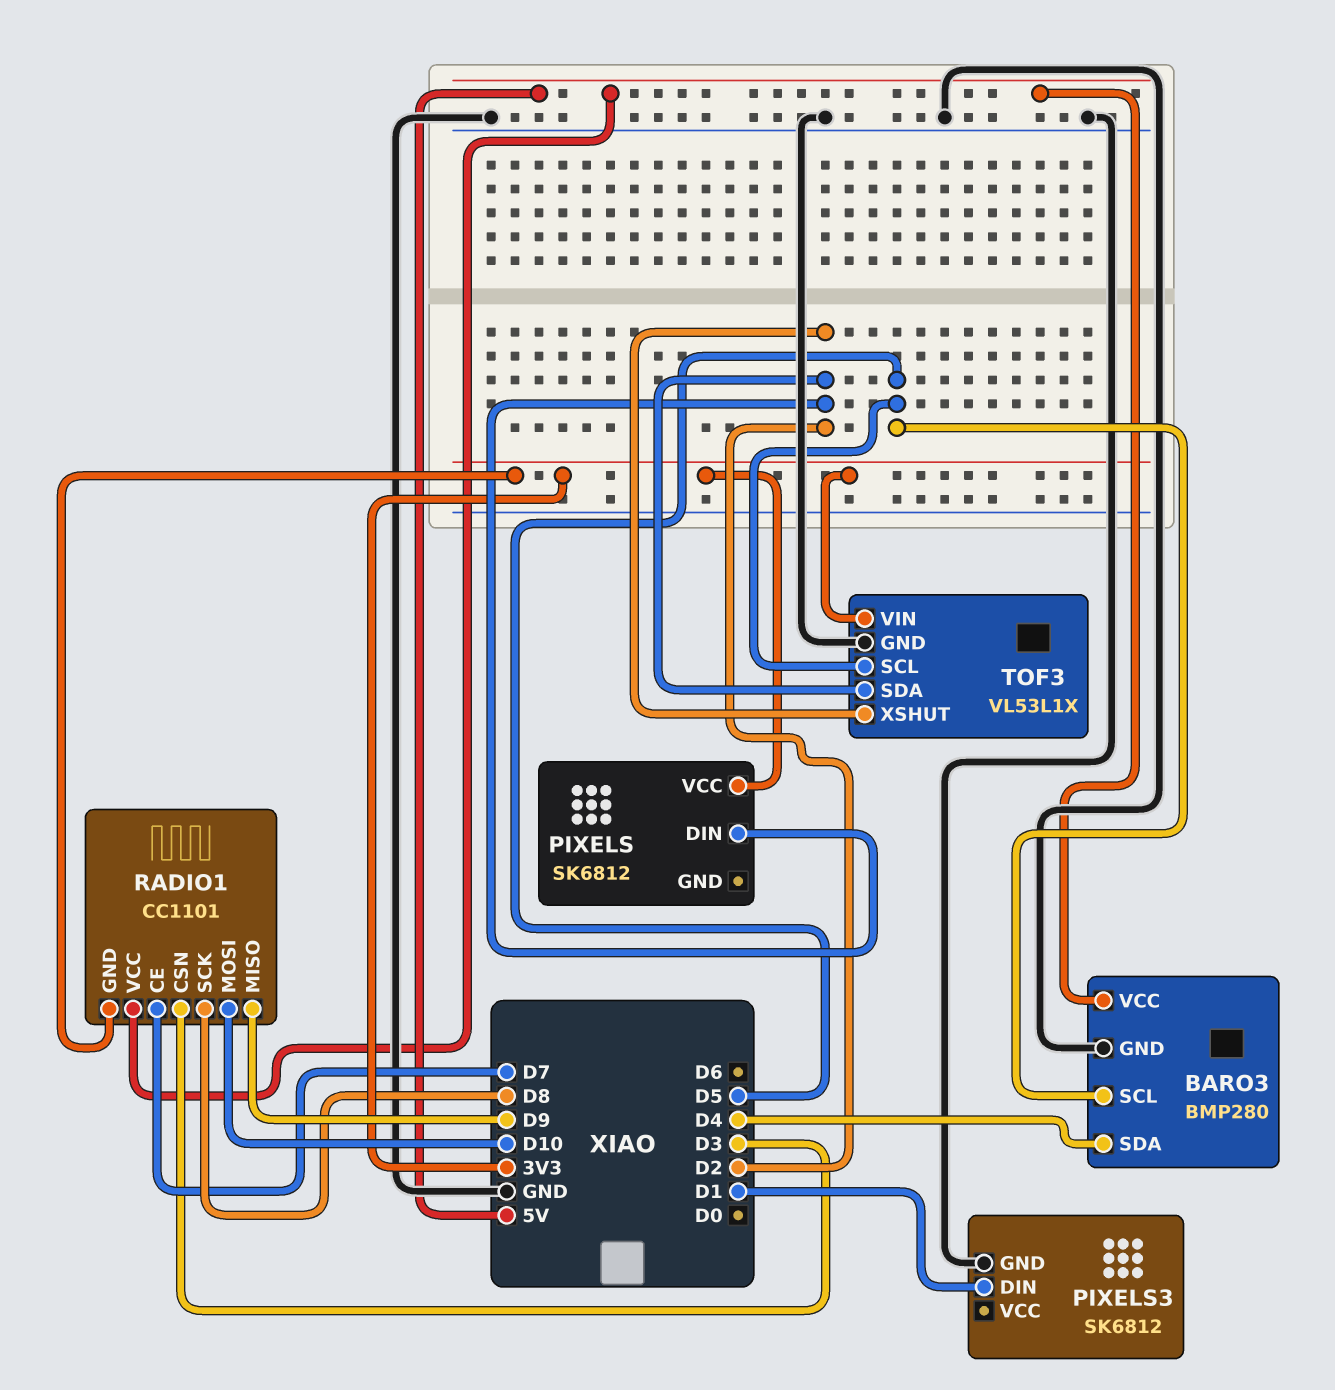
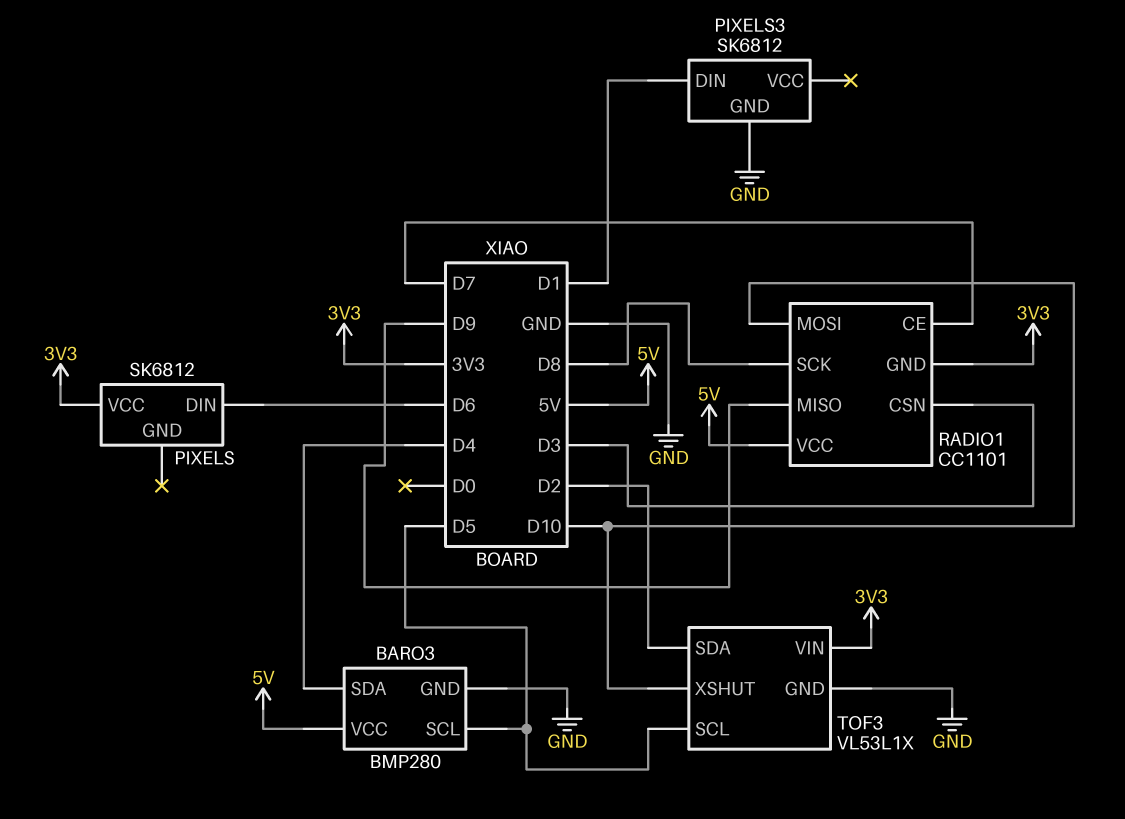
PIXELS pin DIN: D2 -> D6
TOF3 pin XSHUT: D2 -> D10

